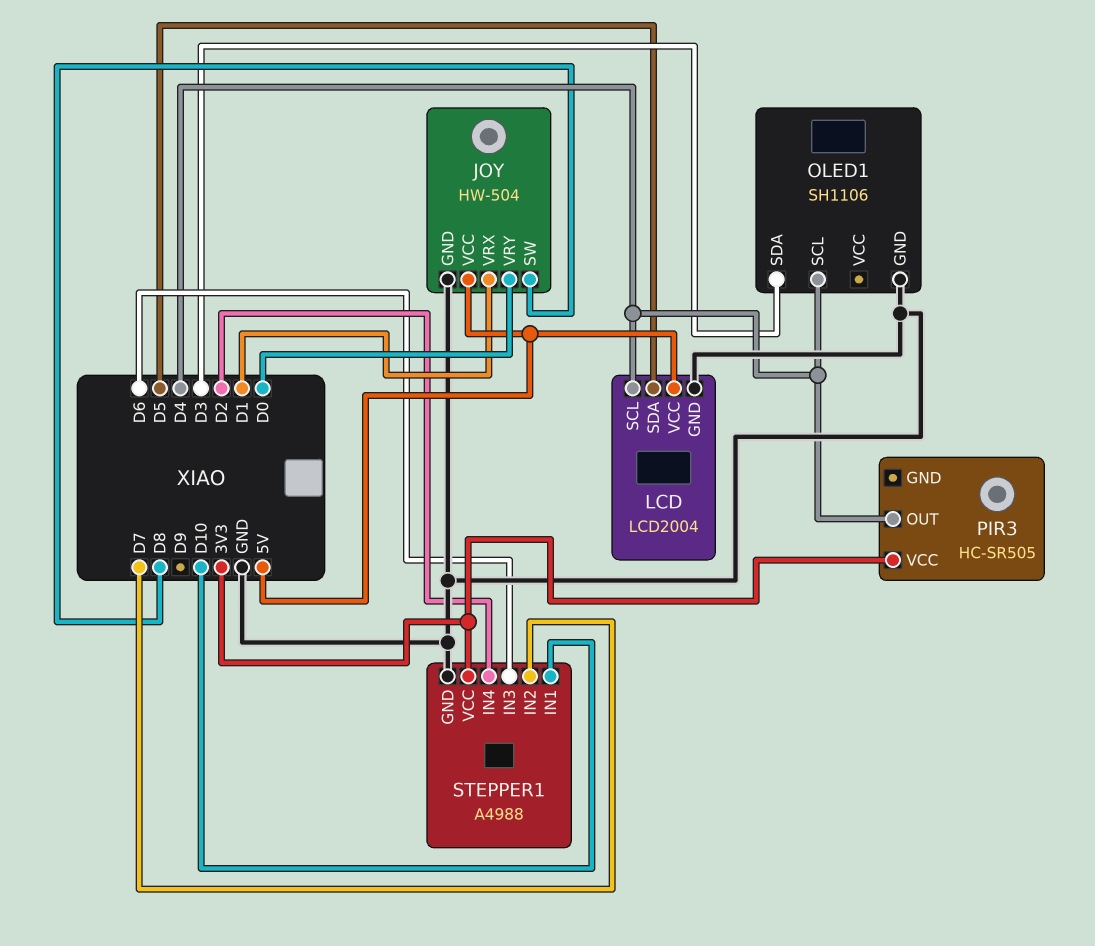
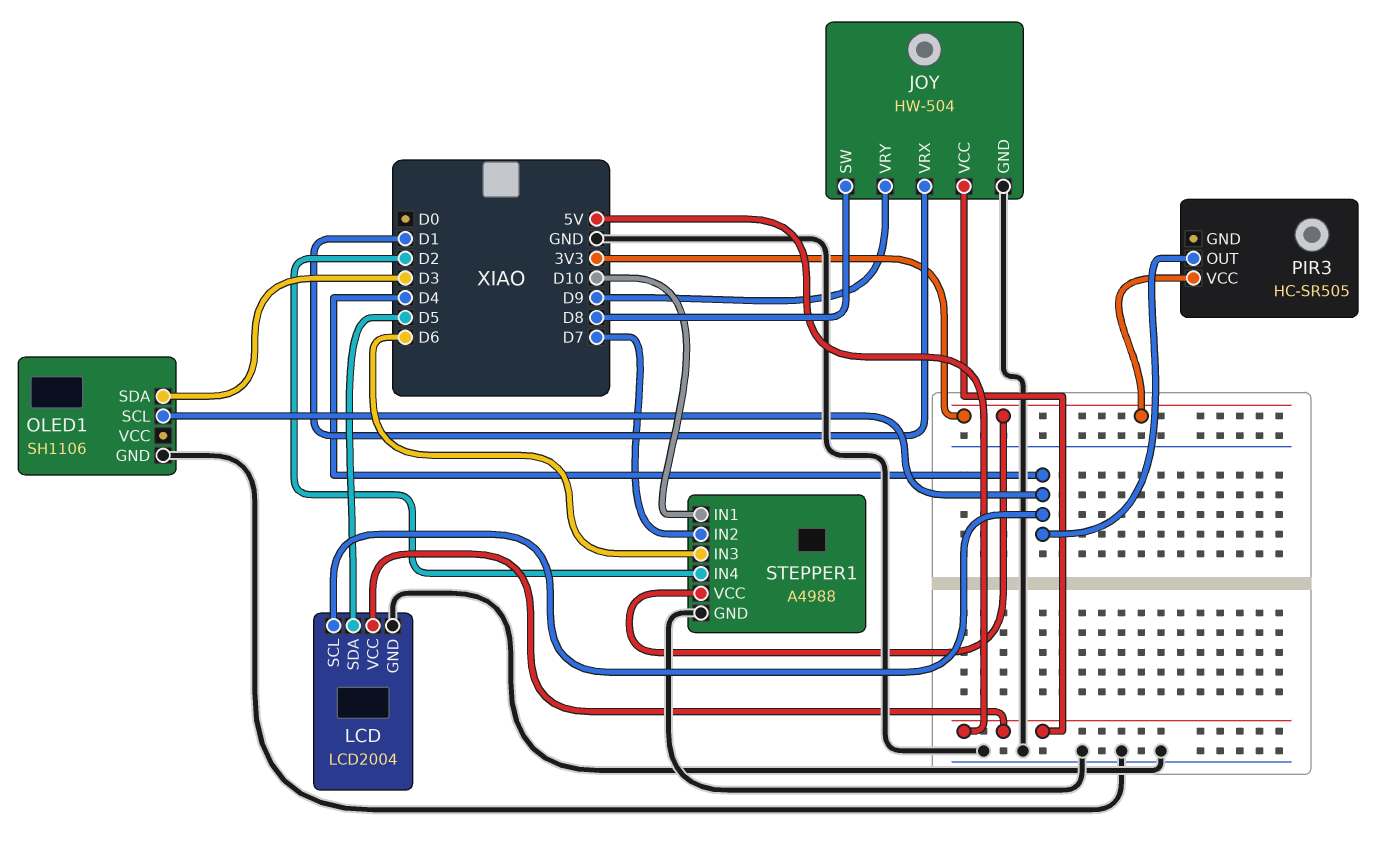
JOY pin VRY: D0 -> D9

